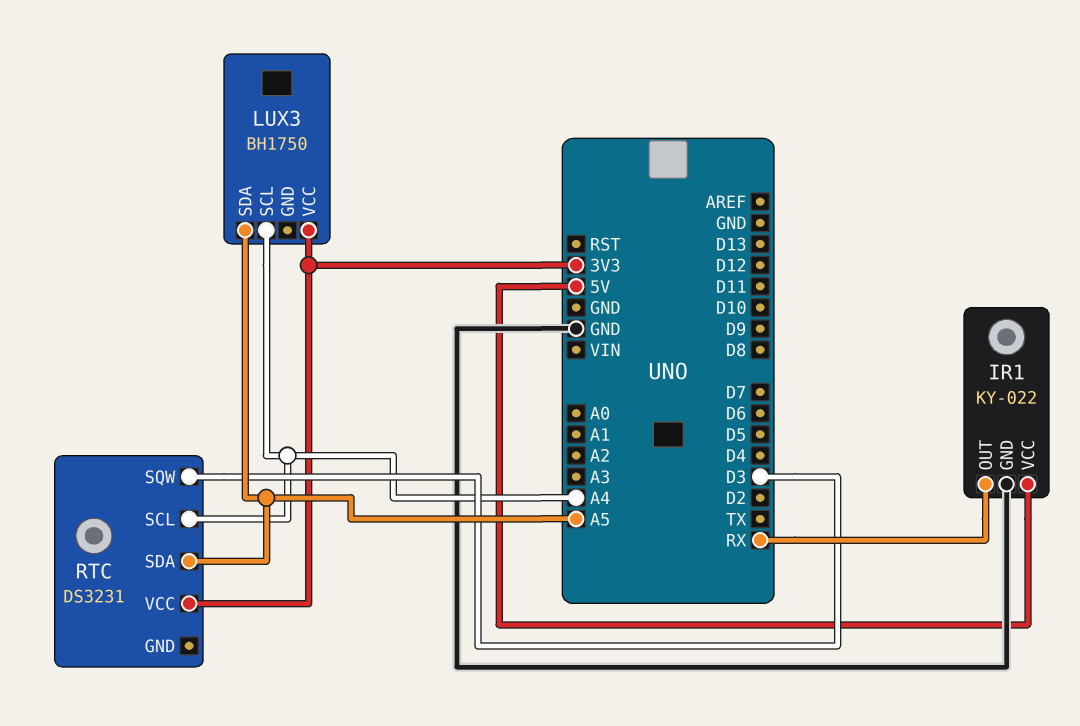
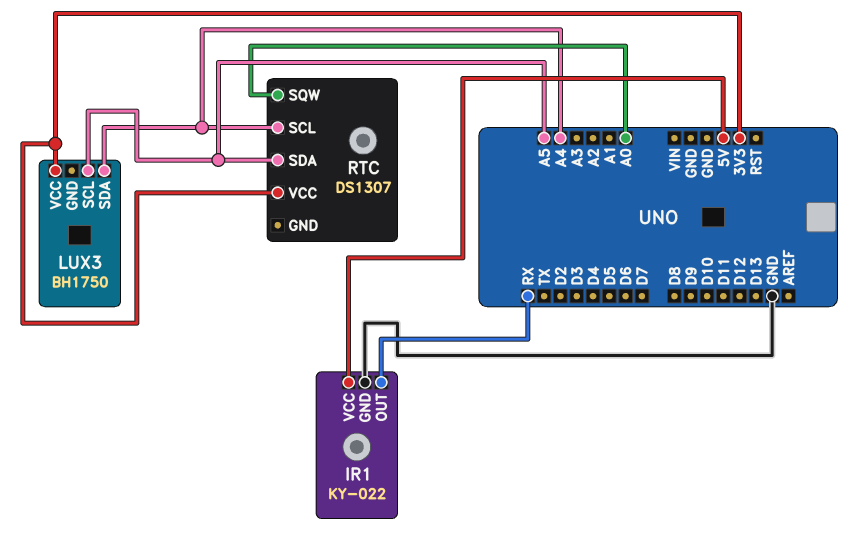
LUX3 pin SCL: A4 -> A5
LUX3 pin SDA: A5 -> A4
RTC: DS3231 -> DS1307
RTC pin SQW: D3 -> A0

